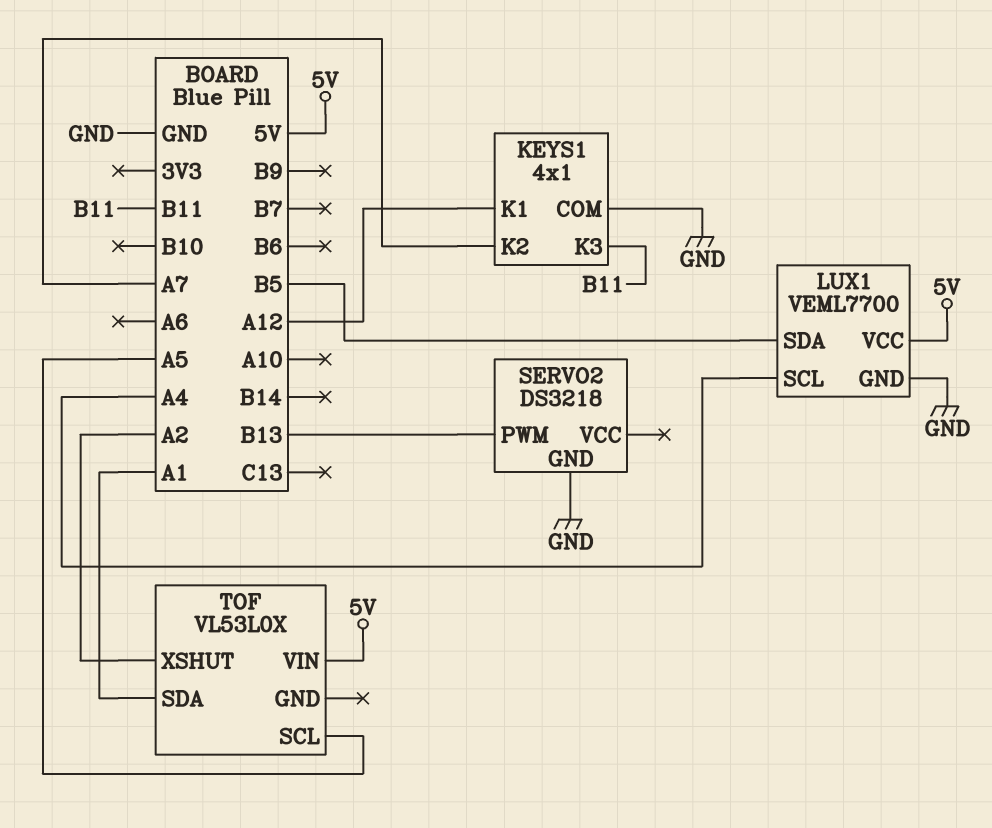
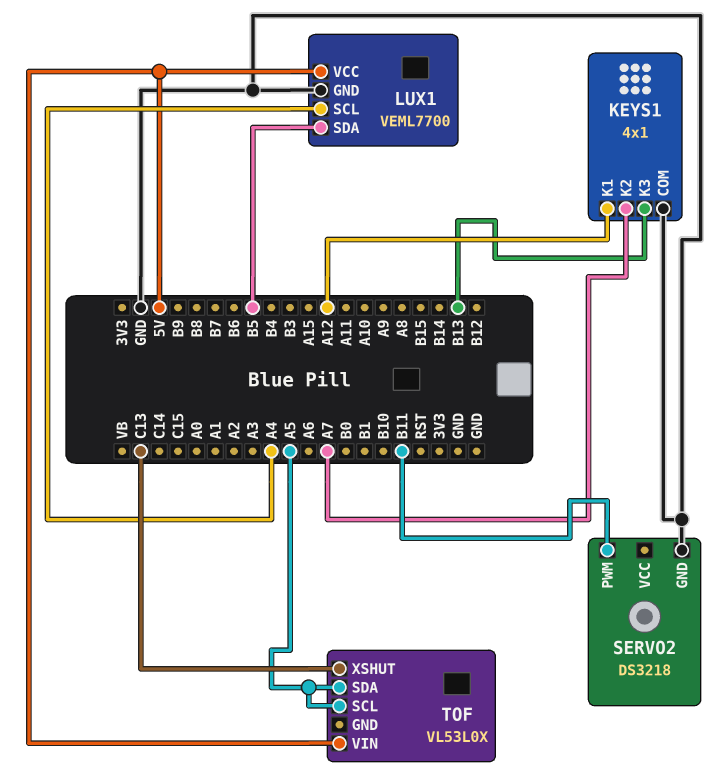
KEYS1 pin K3: B11 -> B13
SERVO2 pin PWM: B13 -> B11
TOF pin SDA: A1 -> A5
TOF pin XSHUT: A2 -> C13

